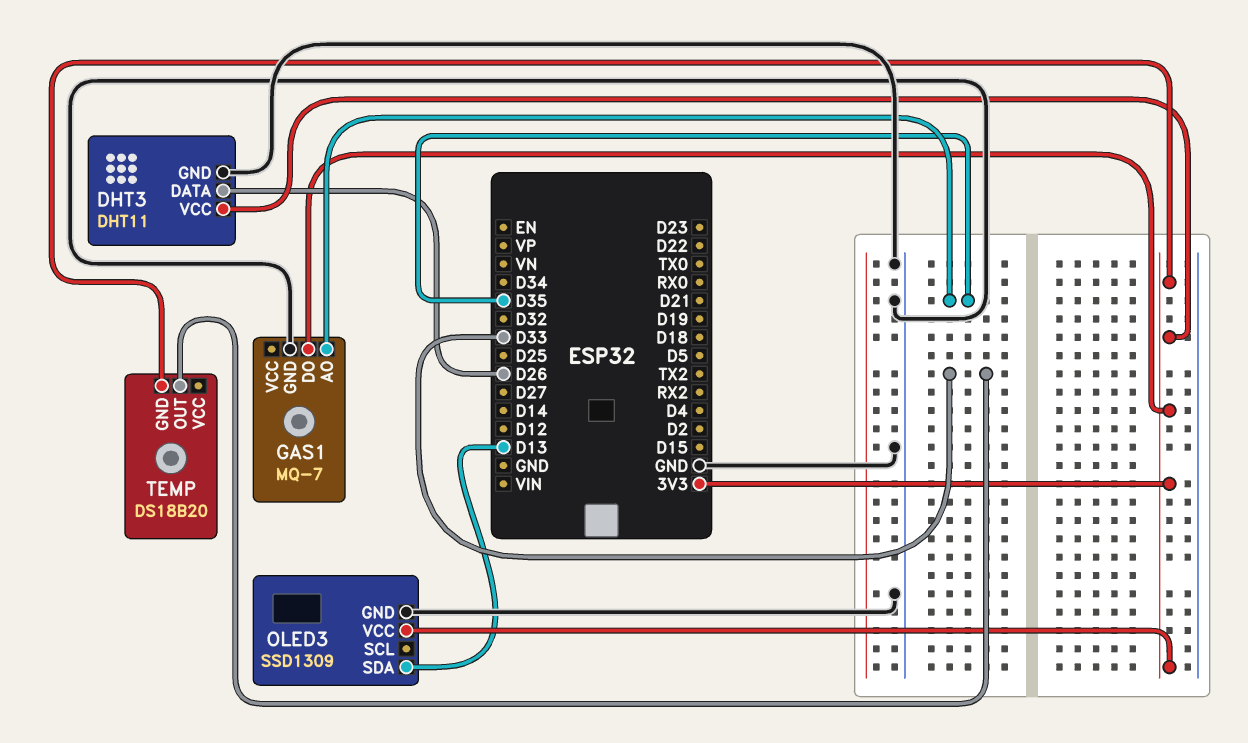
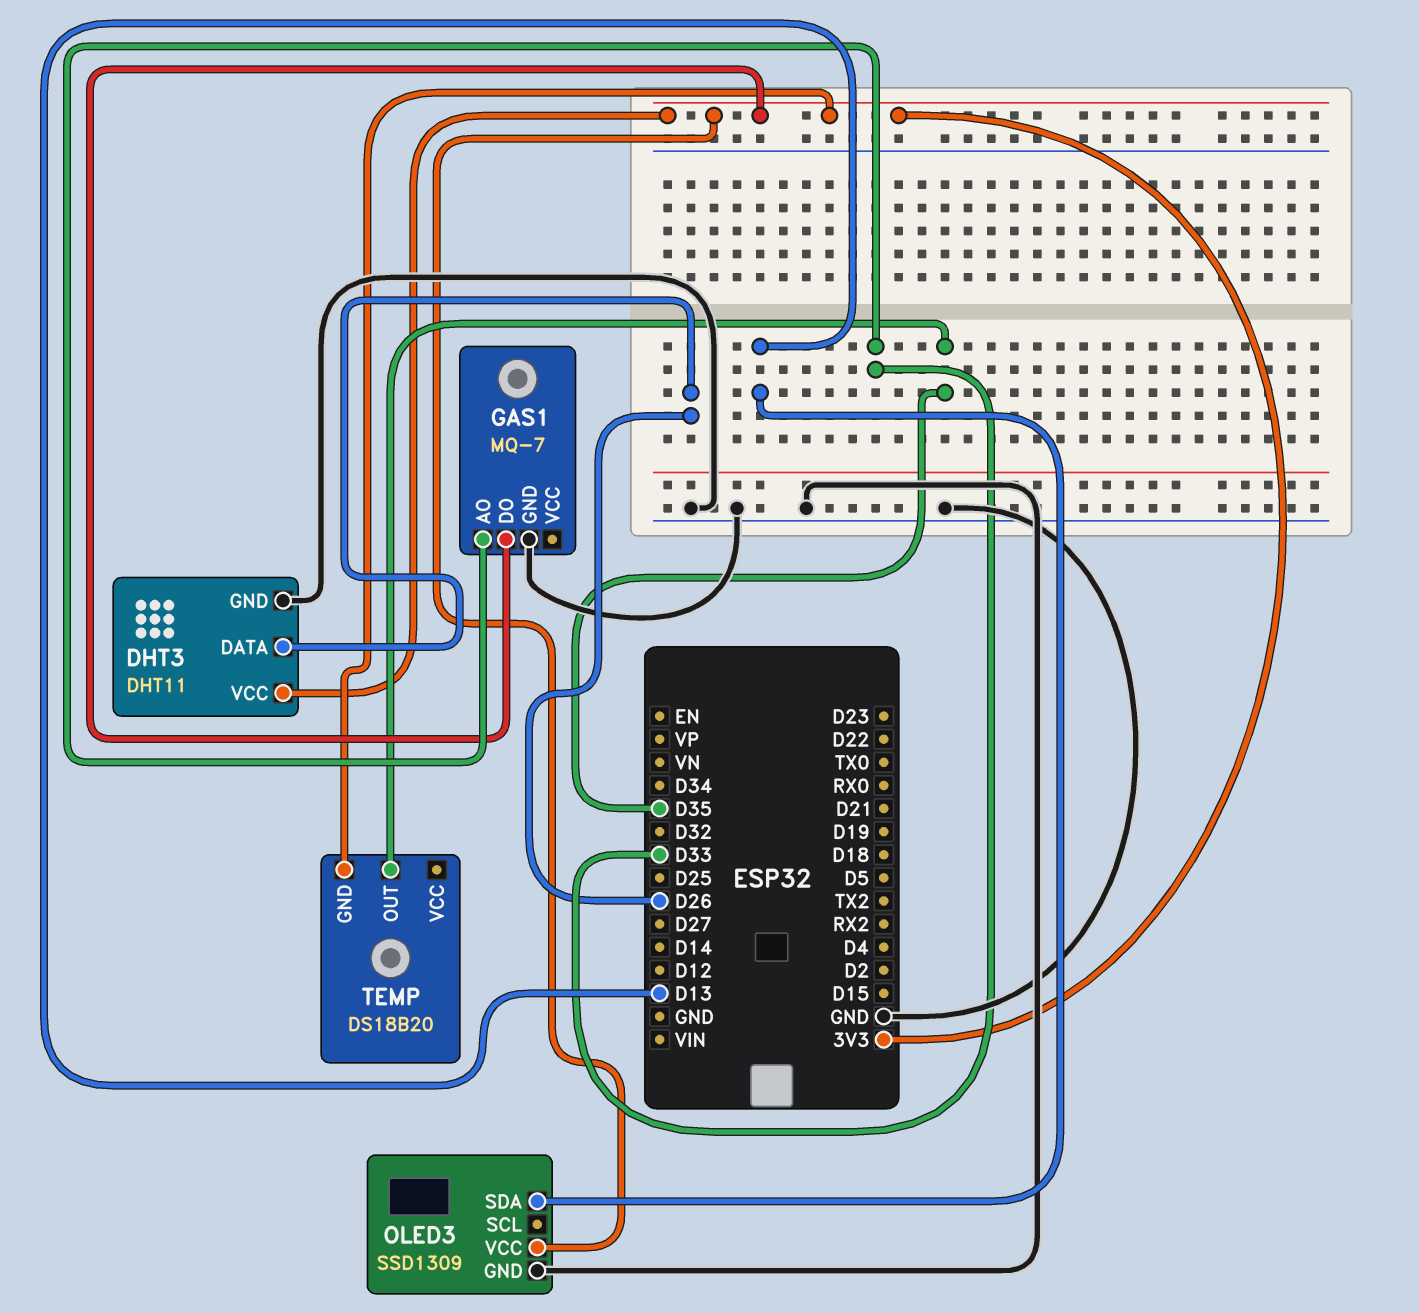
GAS1 pin AO: D35 -> D33
TEMP pin OUT: D33 -> D35

